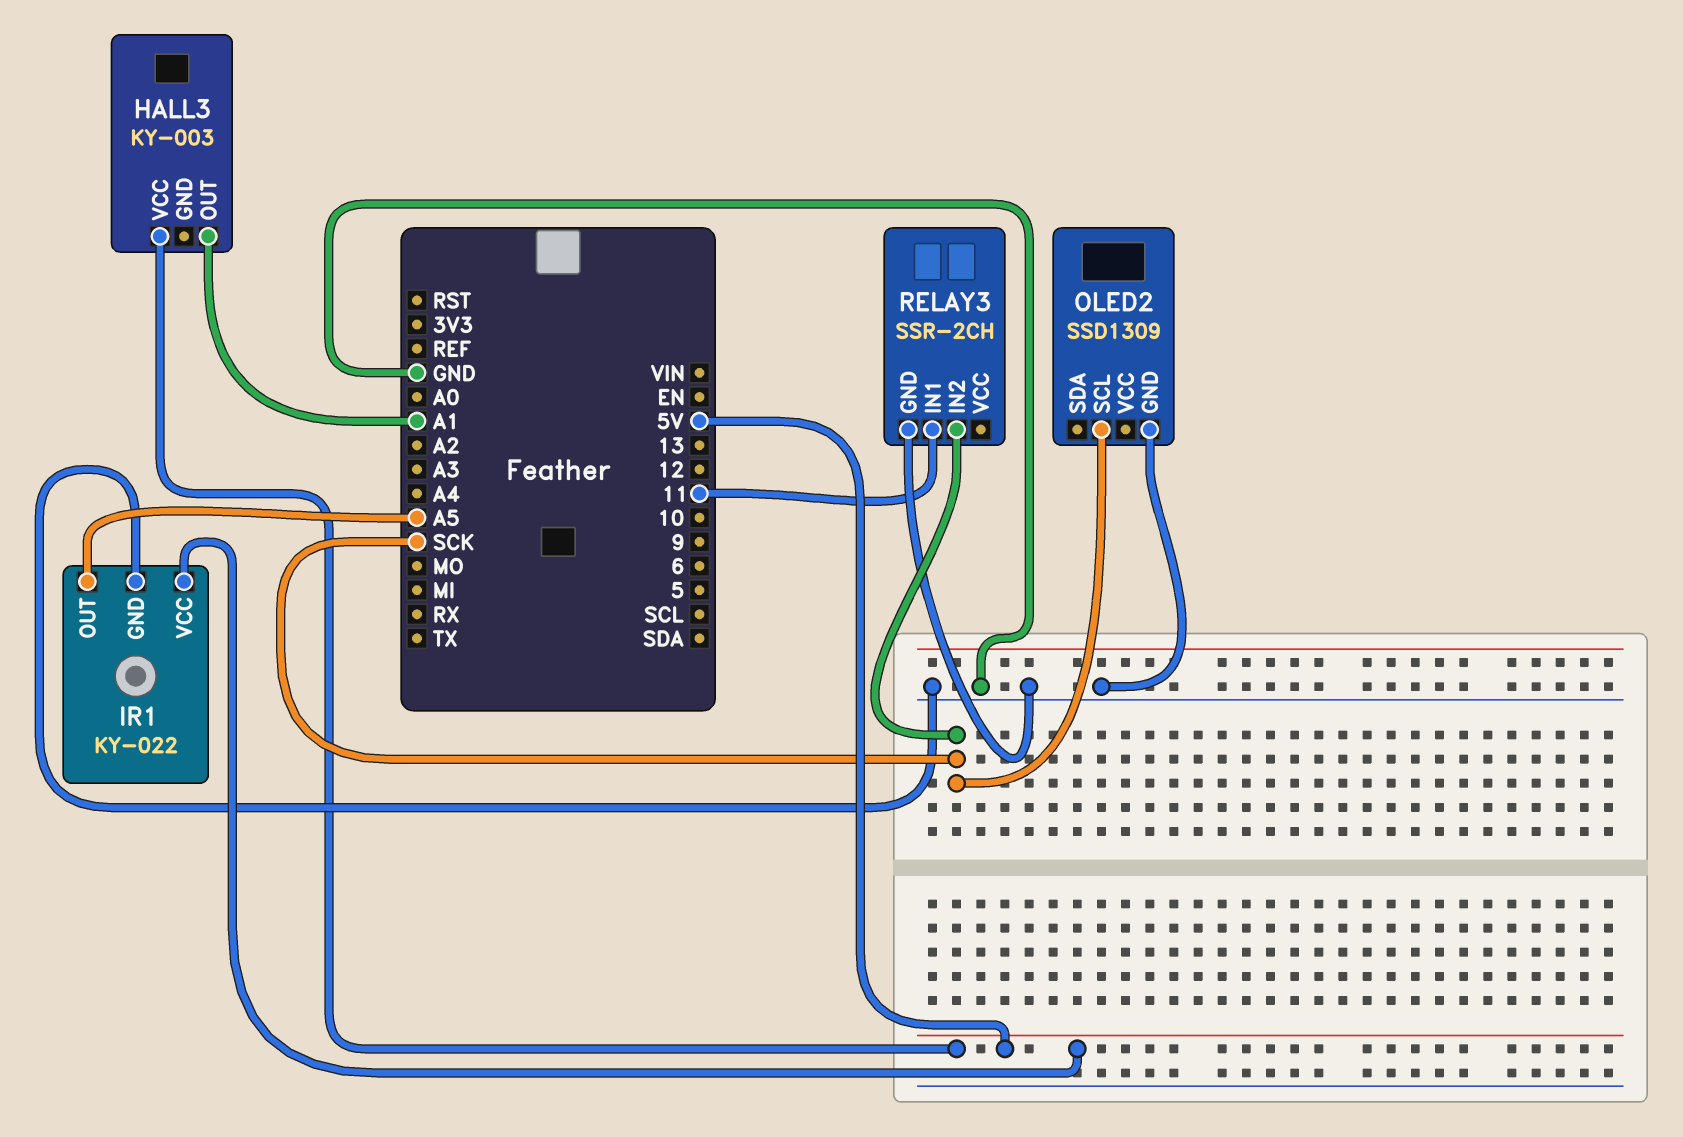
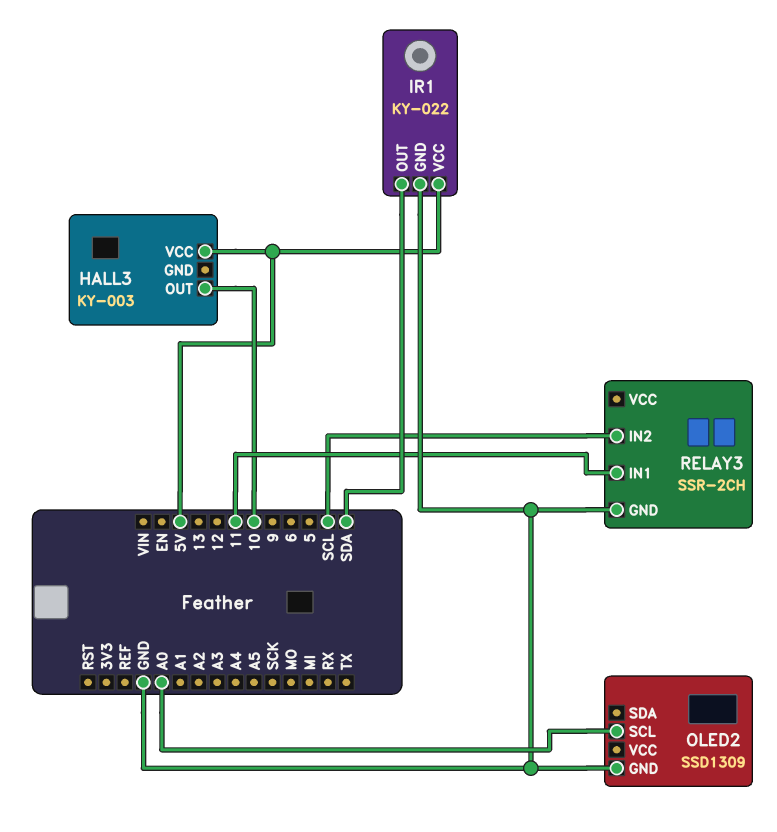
HALL3 pin OUT: A1 -> 10
IR1 pin OUT: A5 -> SDA
OLED2 pin SCL: SCK -> A0
RELAY3 pin IN2: SCK -> SCL

